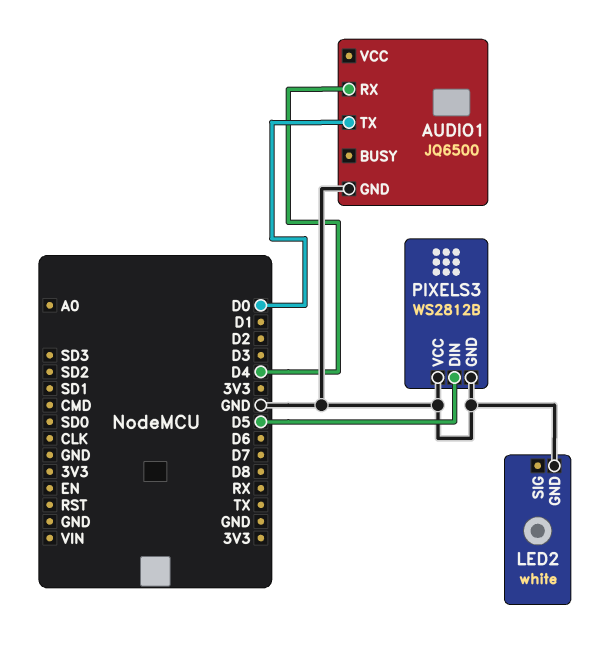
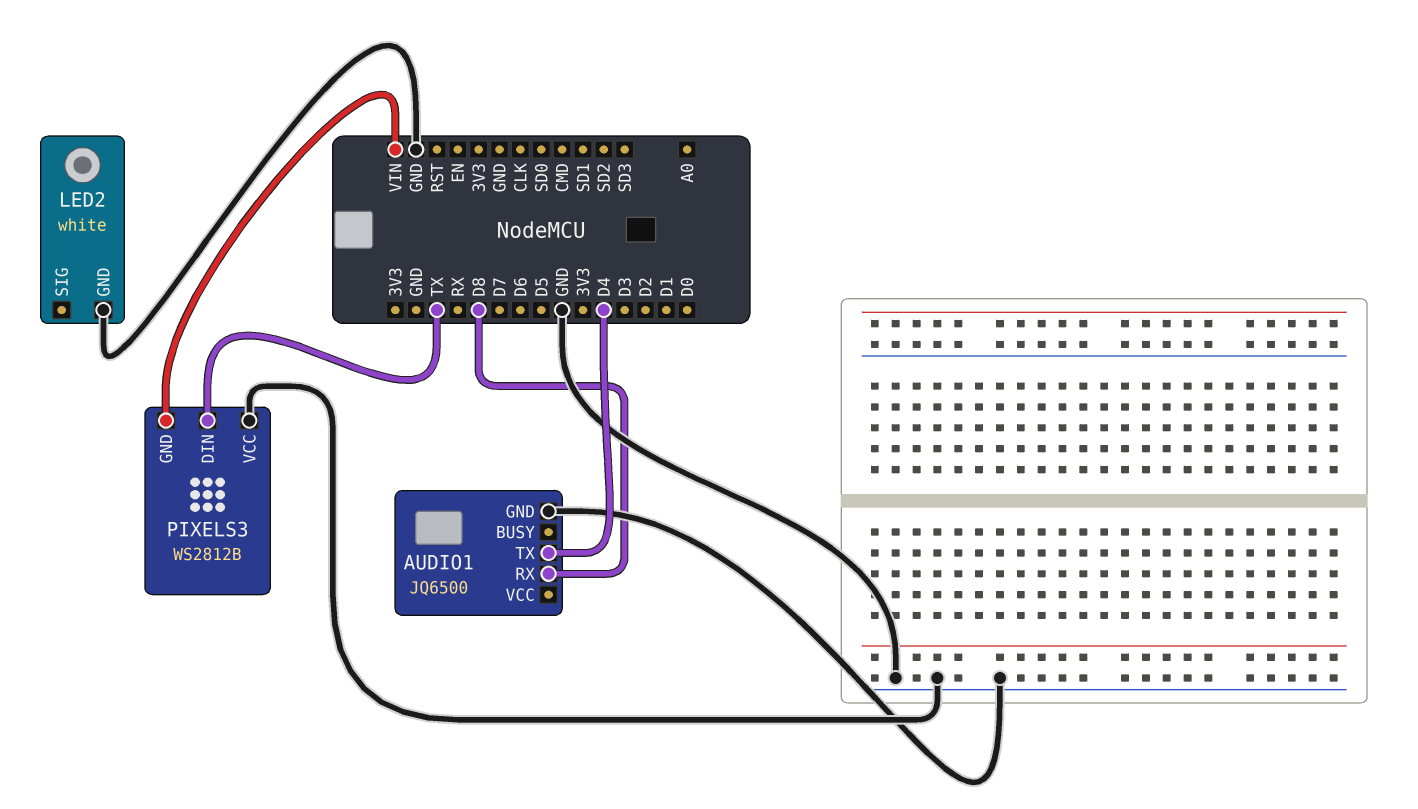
AUDIO1 pin RX: D4 -> D8
AUDIO1 pin TX: D0 -> D4
PIXELS3 pin DIN: D5 -> TX
PIXELS3 pin GND: GND -> VIN

